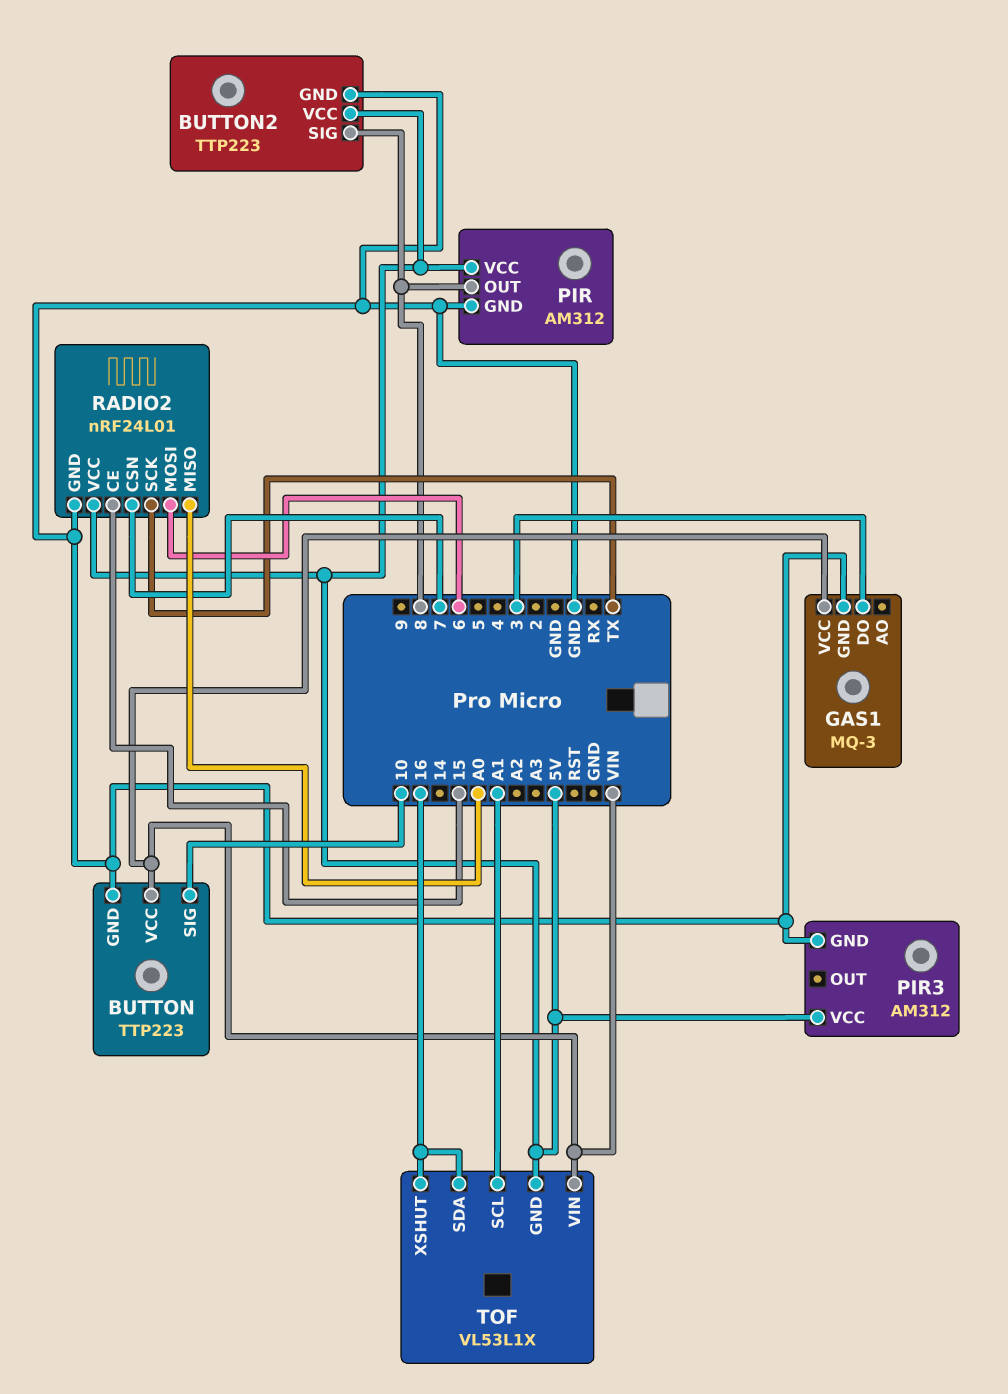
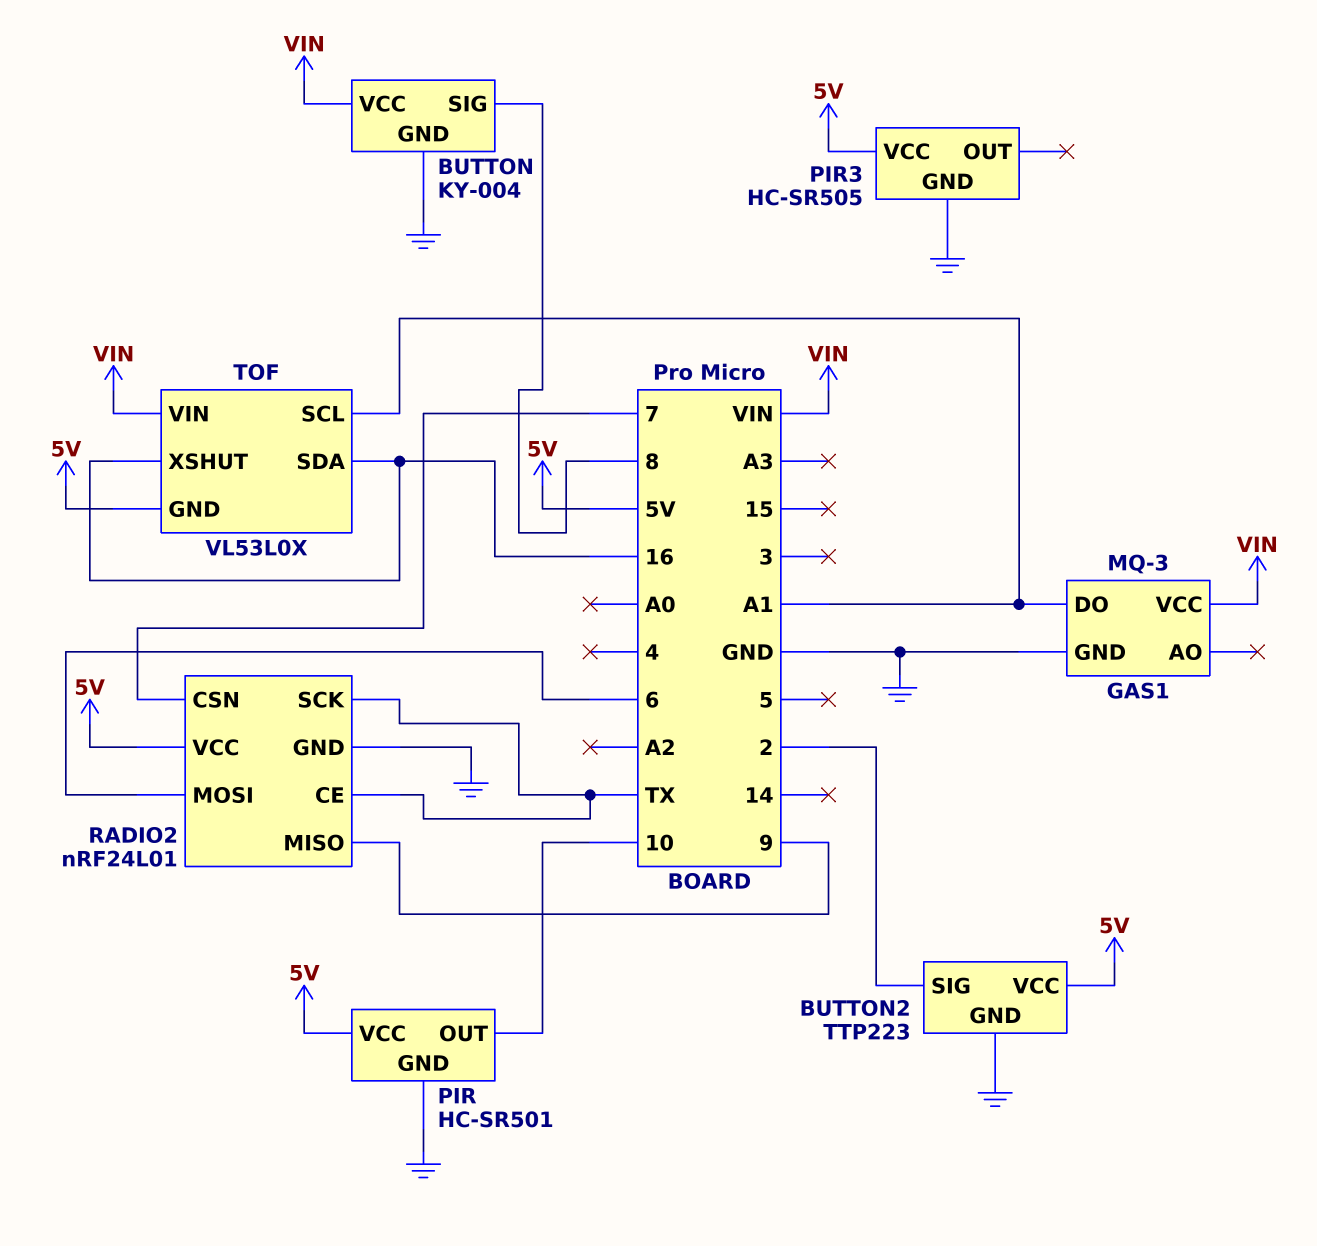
BUTTON: TTP223 -> KY-004
BUTTON pin SIG: 10 -> 8
BUTTON2 pin SIG: 8 -> 2
GAS1 pin DO: 3 -> A1
PIR: AM312 -> HC-SR501
PIR pin OUT: 8 -> 10
PIR3: AM312 -> HC-SR505
RADIO2 pin CE: 15 -> TX
RADIO2 pin MISO: A0 -> 9
TOF: VL53L1X -> VL53L0X

